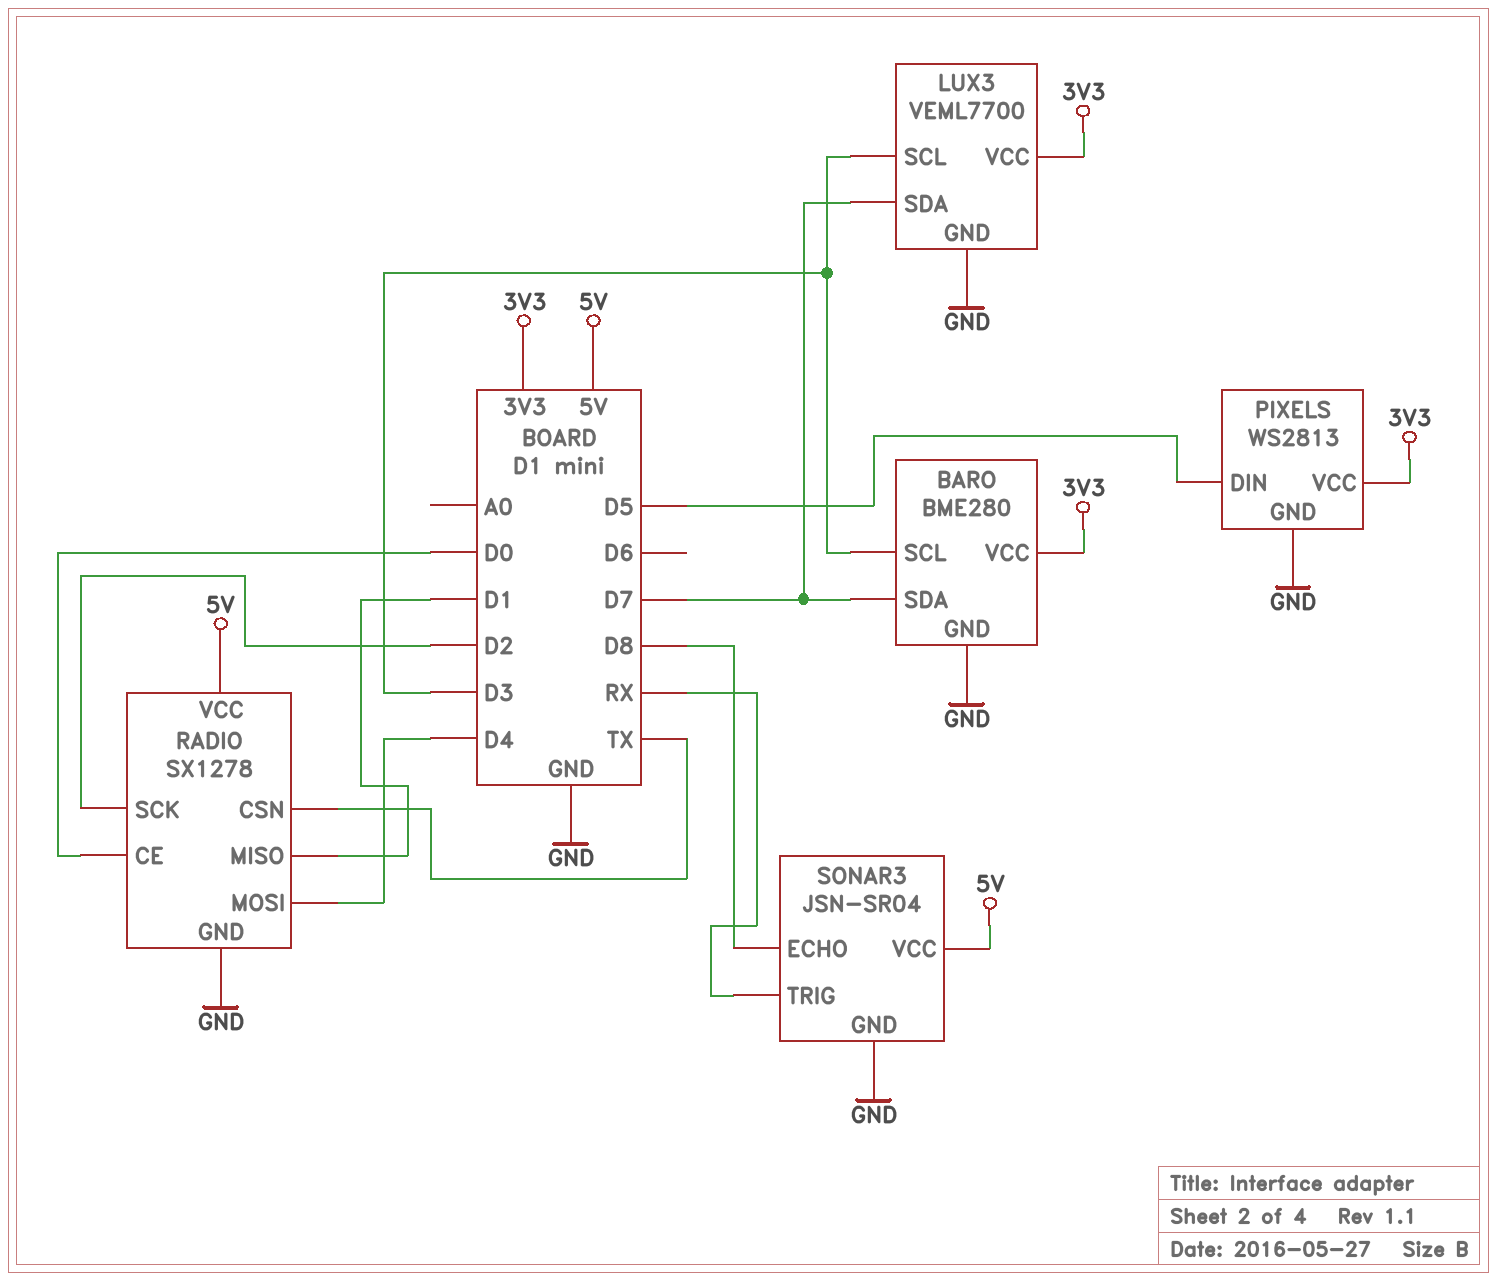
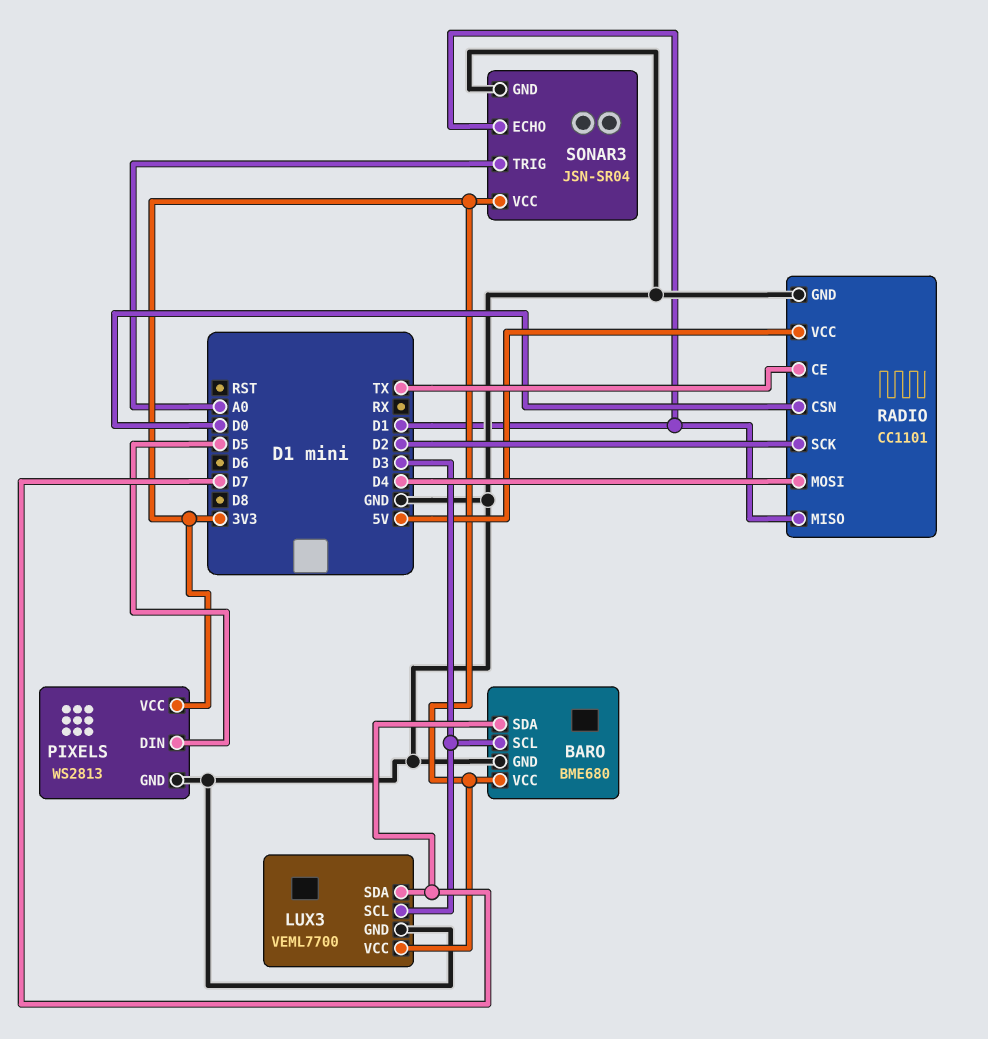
BARO: BME280 -> BME680
RADIO: SX1278 -> CC1101
RADIO pin CE: D0 -> TX
RADIO pin CSN: TX -> D0
SONAR3 pin ECHO: D8 -> D1
SONAR3 pin TRIG: RX -> A0
SONAR3 pin VCC: 5V -> 3V3

